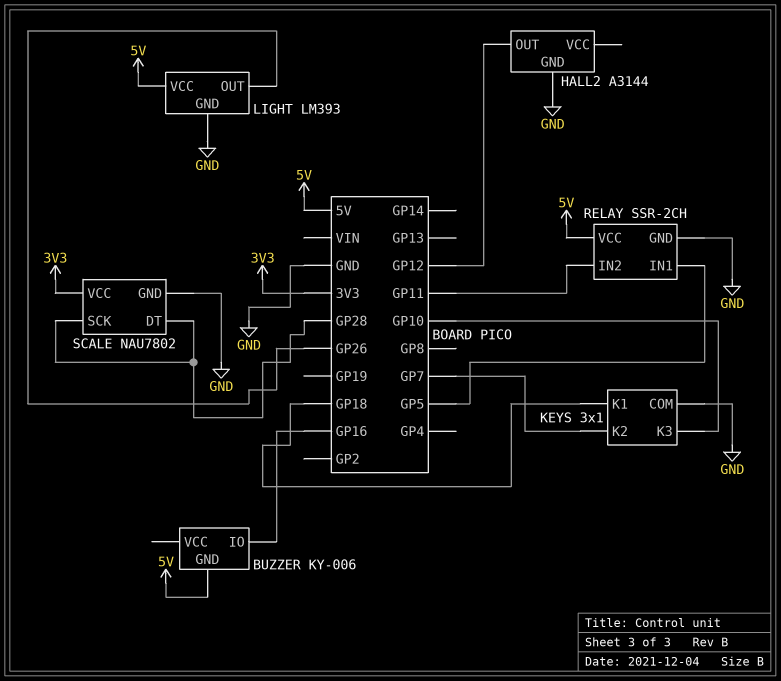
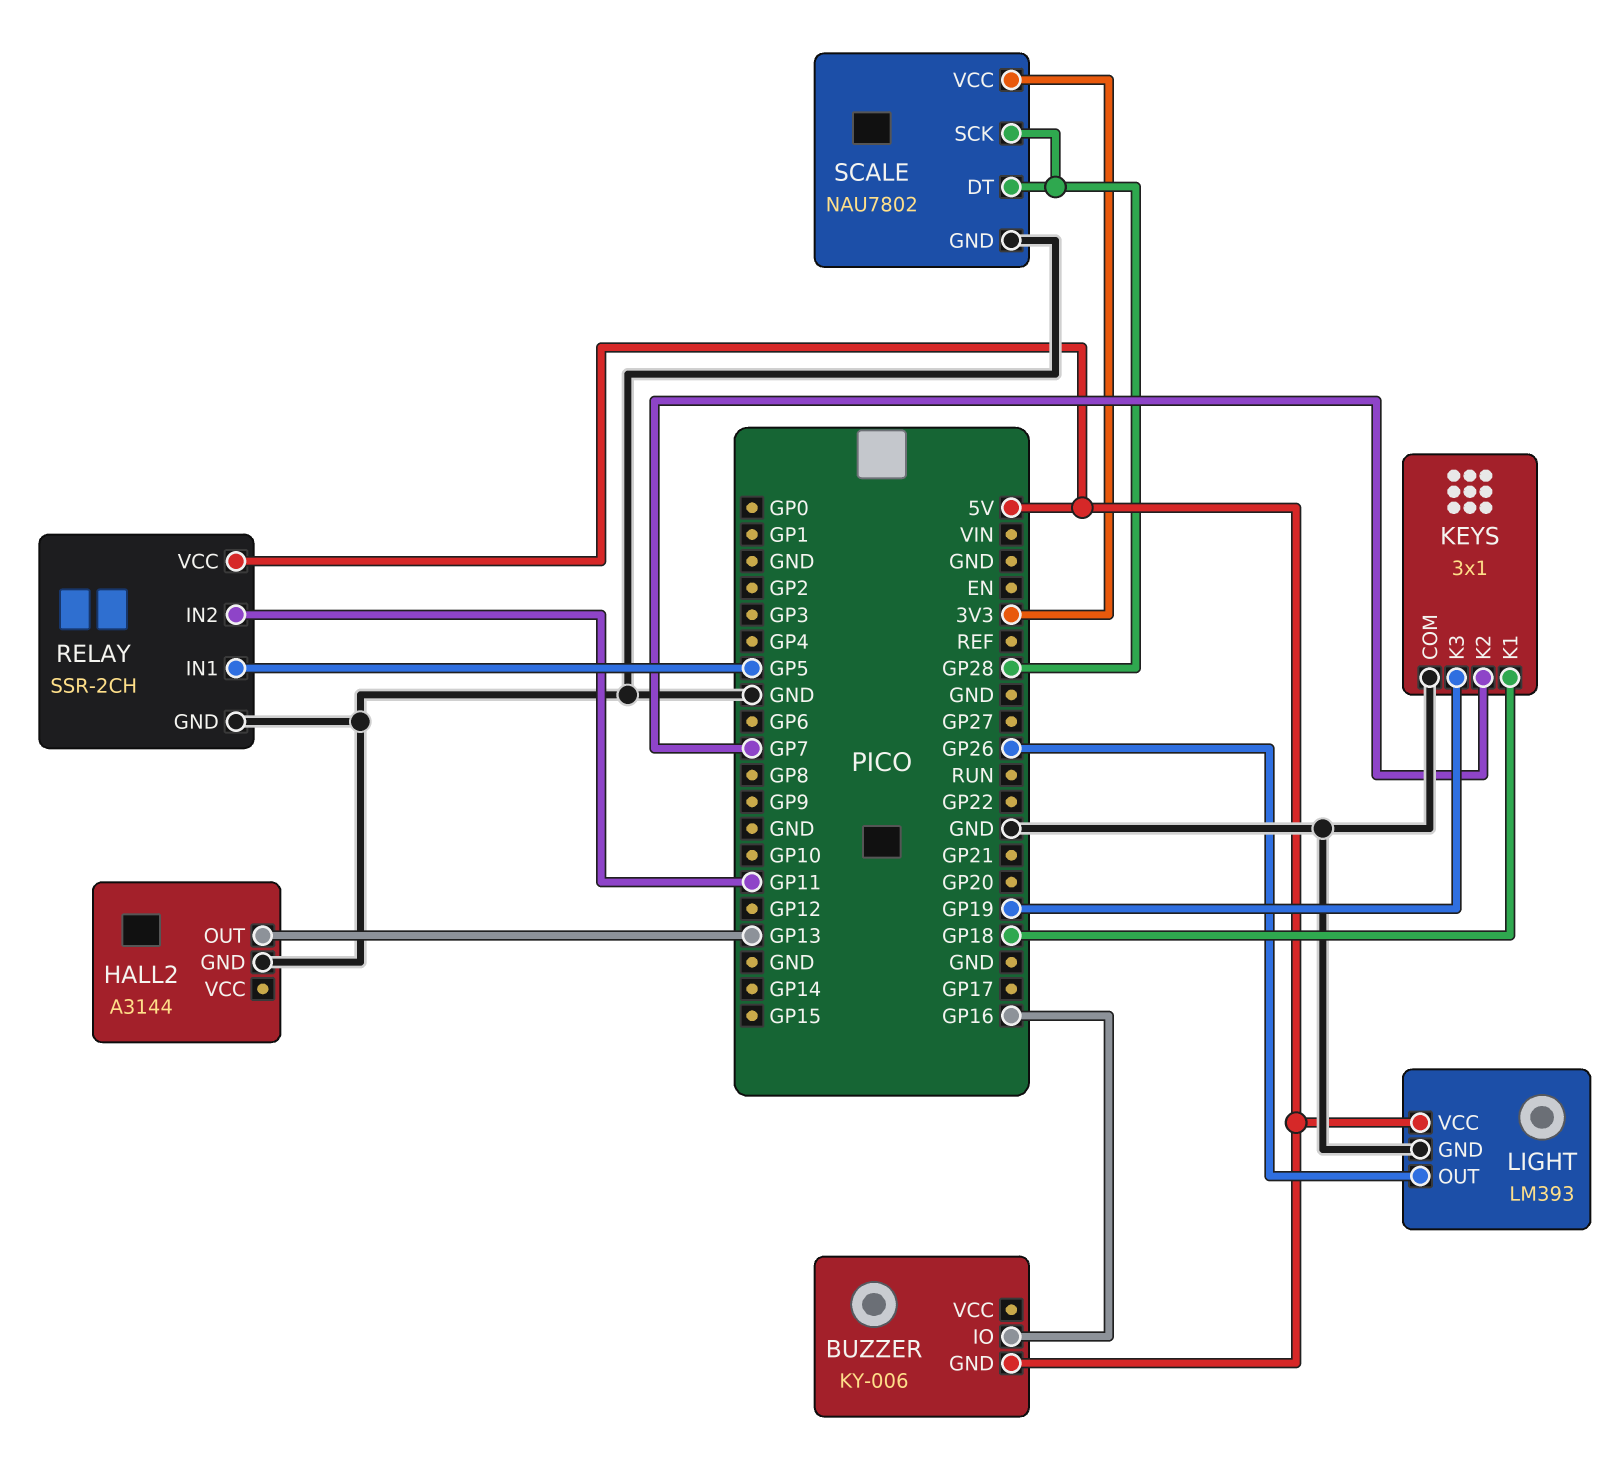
HALL2 pin OUT: GP12 -> GP13
KEYS pin K3: GP10 -> GP19

